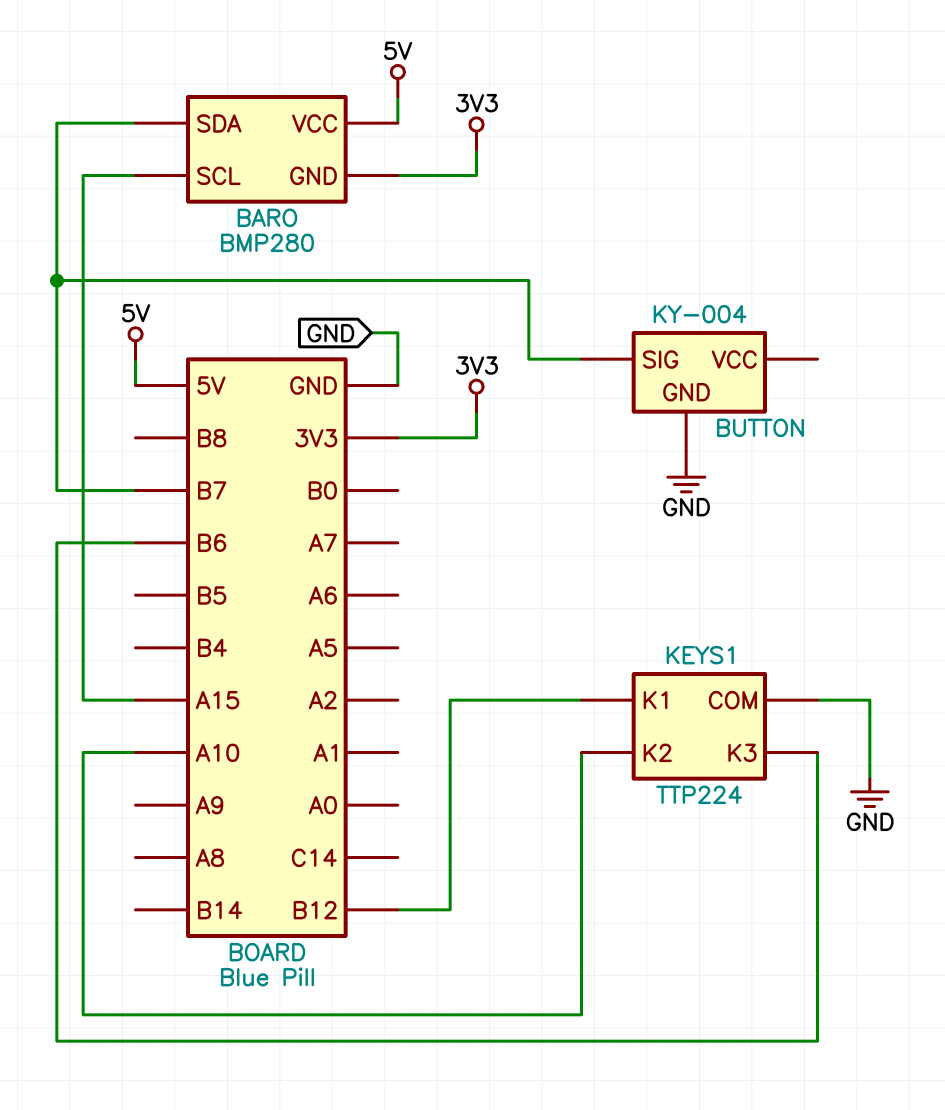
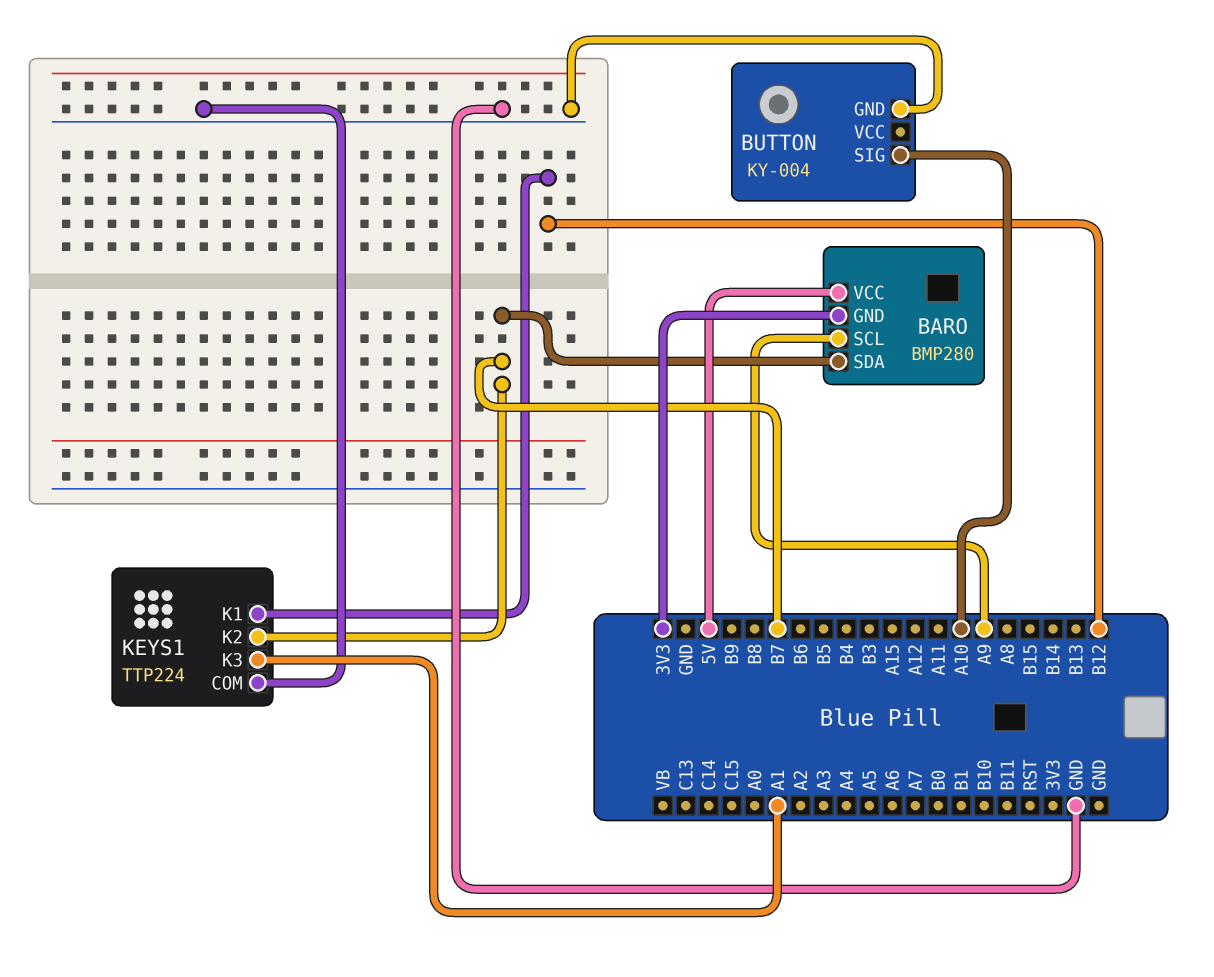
BARO pin SCL: A15 -> A9
BUTTON pin SIG: B7 -> A10
KEYS1 pin K2: A10 -> B7
KEYS1 pin K3: B6 -> A1

